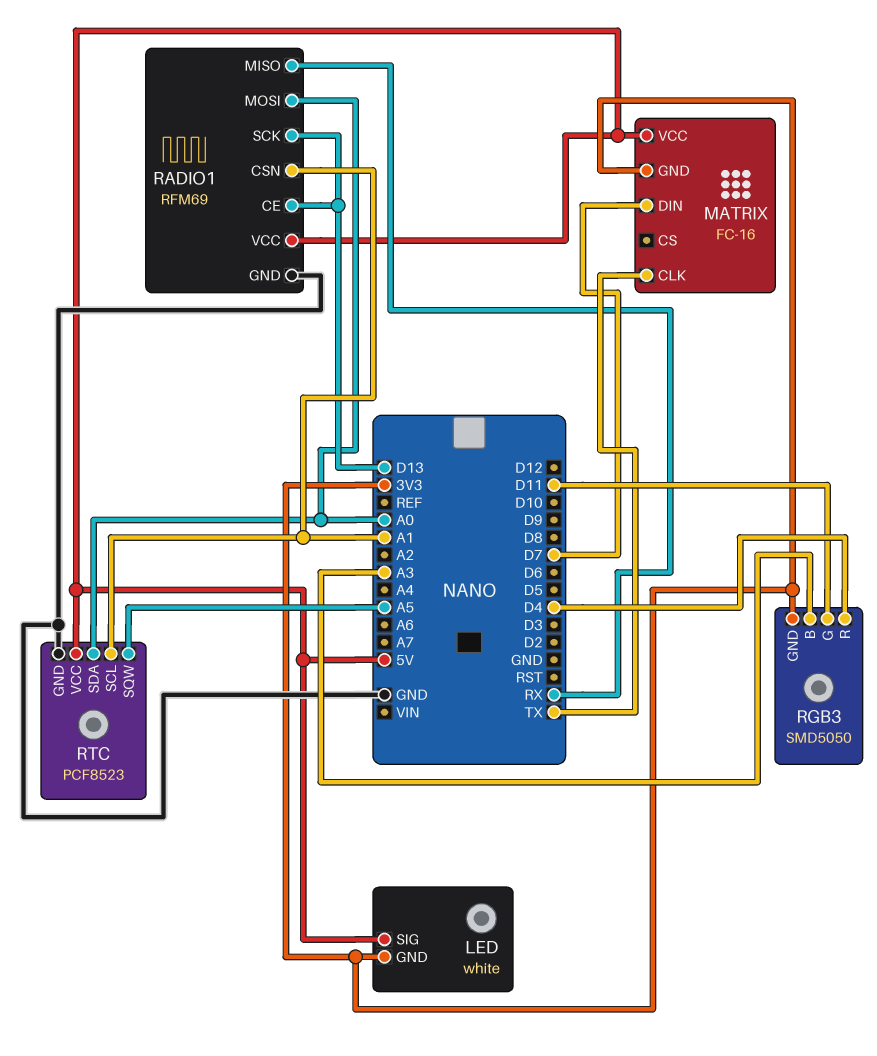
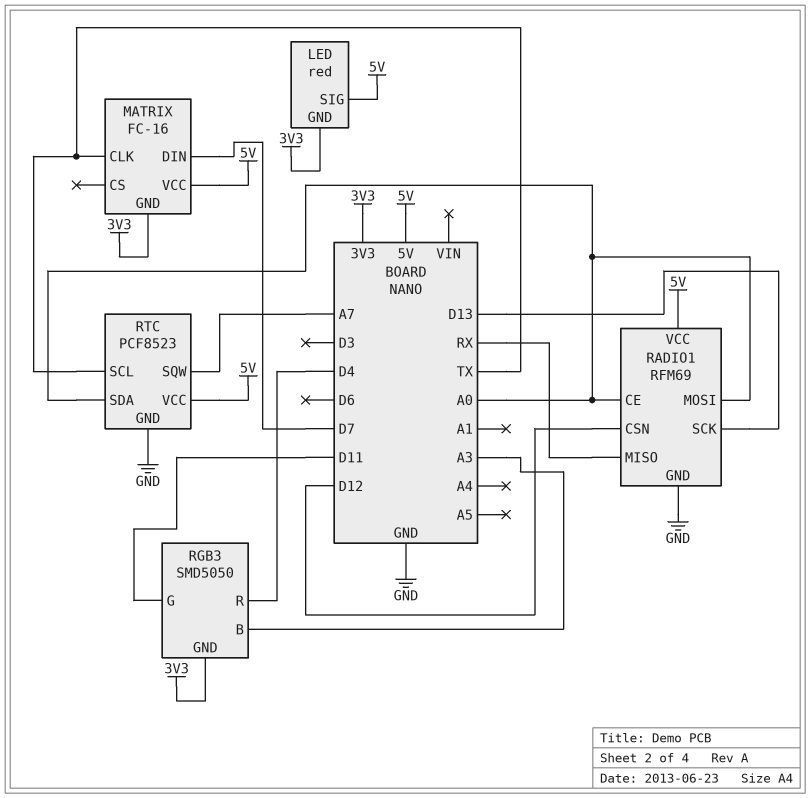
LED: white -> red
RADIO1 pin CE: D13 -> A0
RADIO1 pin CSN: A1 -> D12
RTC pin SCL: A1 -> TX
RTC pin SQW: A5 -> A7

